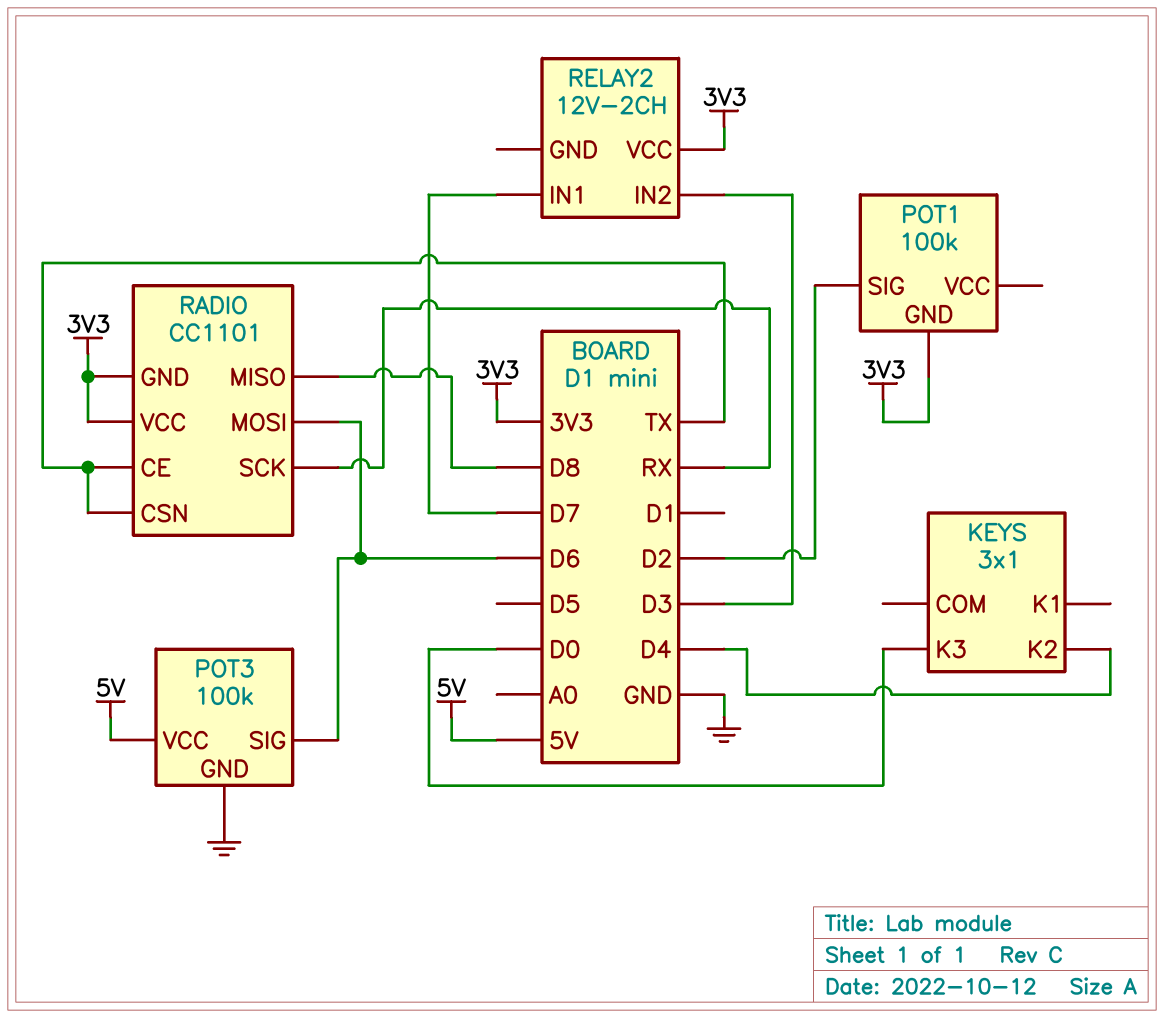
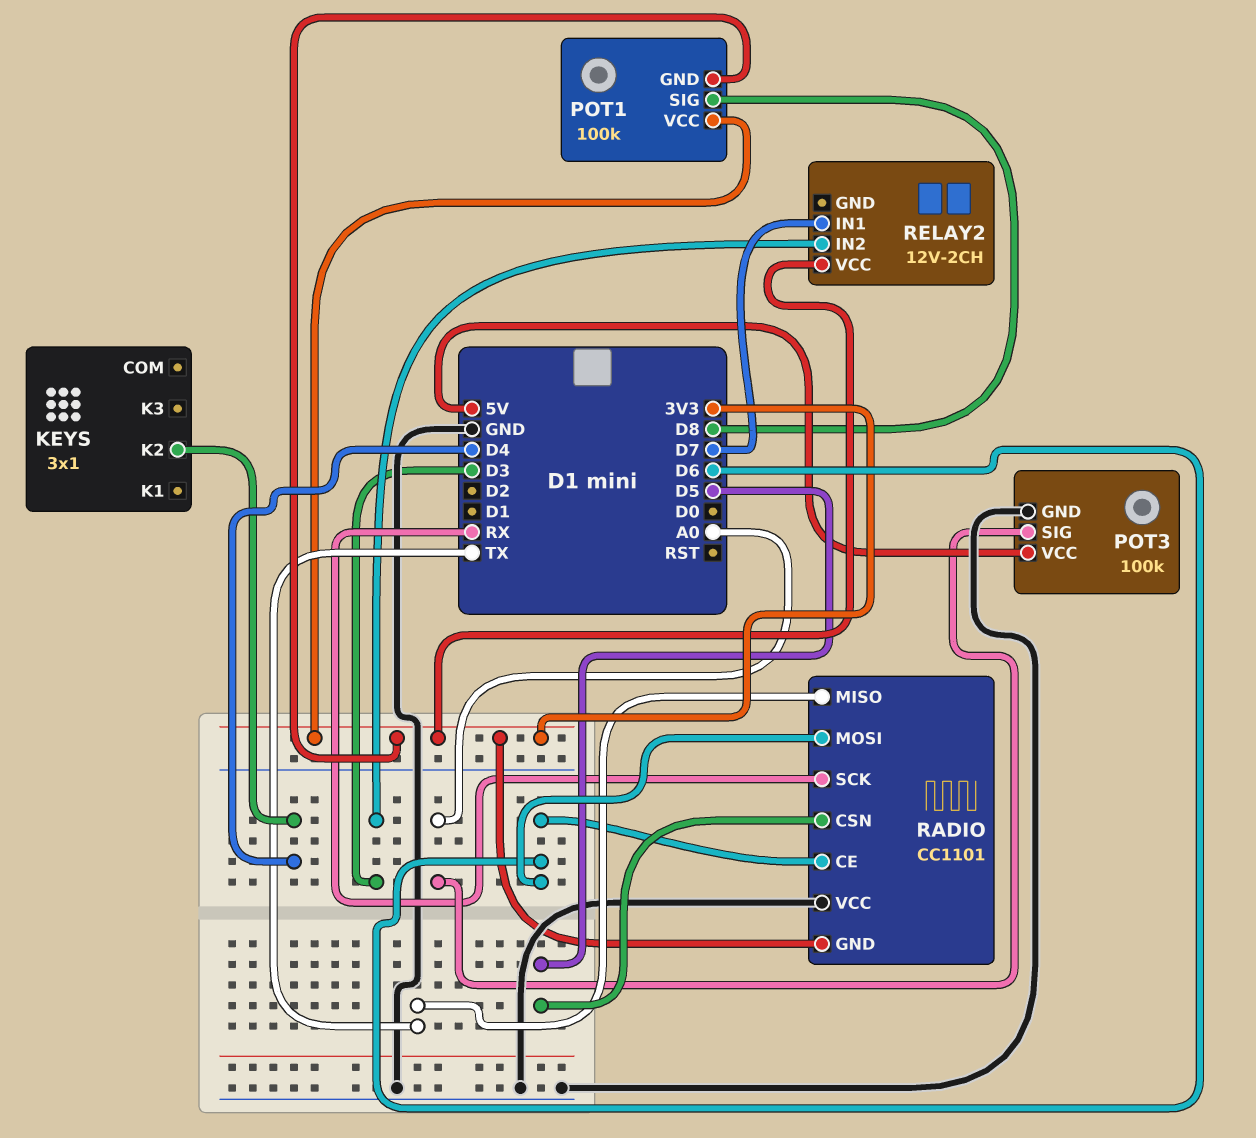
KEYS pin K3: D0 -> none
POT1 pin SIG: D2 -> D8
POT1 pin VCC: none -> 3V3
POT3 pin SIG: D6 -> A0
RADIO pin CE: TX -> D6
RADIO pin CSN: TX -> D5
RADIO pin MISO: D8 -> TX
RADIO pin VCC: 3V3 -> GND

